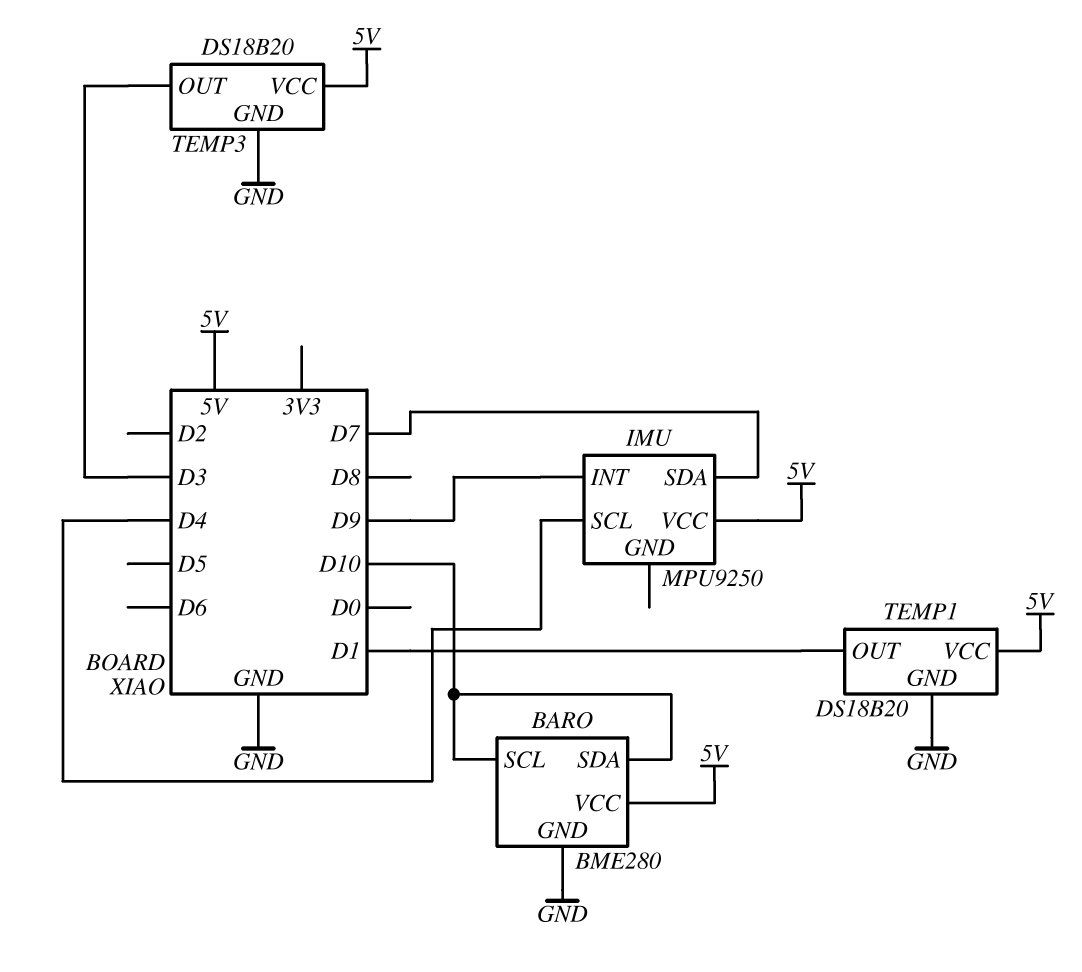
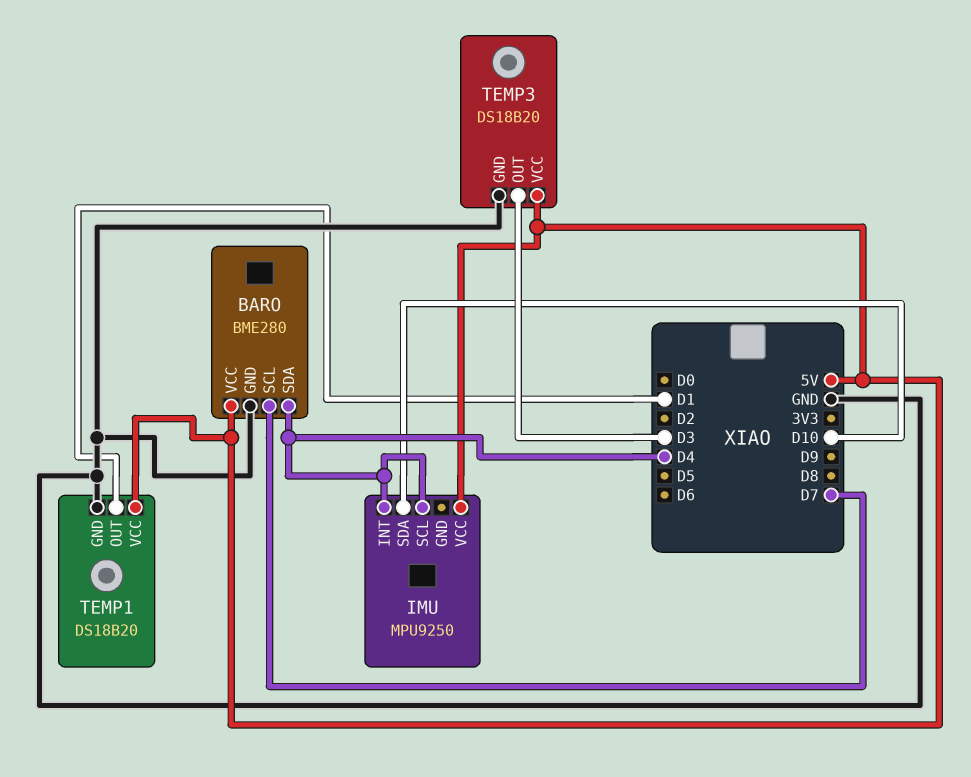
BARO pin SCL: D10 -> D7
BARO pin SDA: D10 -> D4
IMU pin INT: D9 -> D4
IMU pin SDA: D7 -> D10

